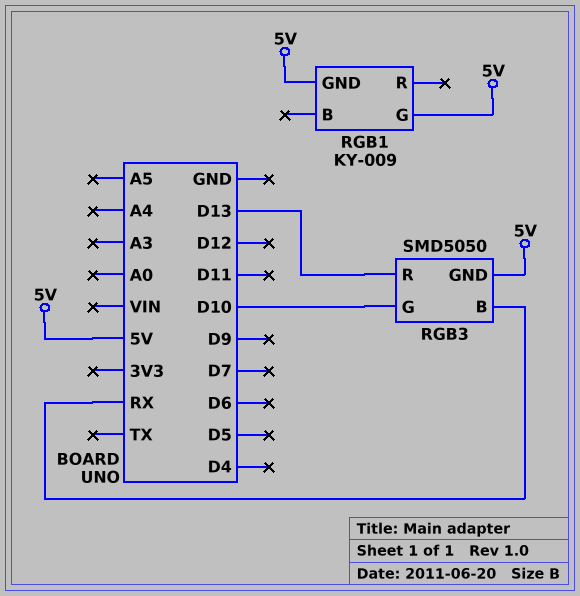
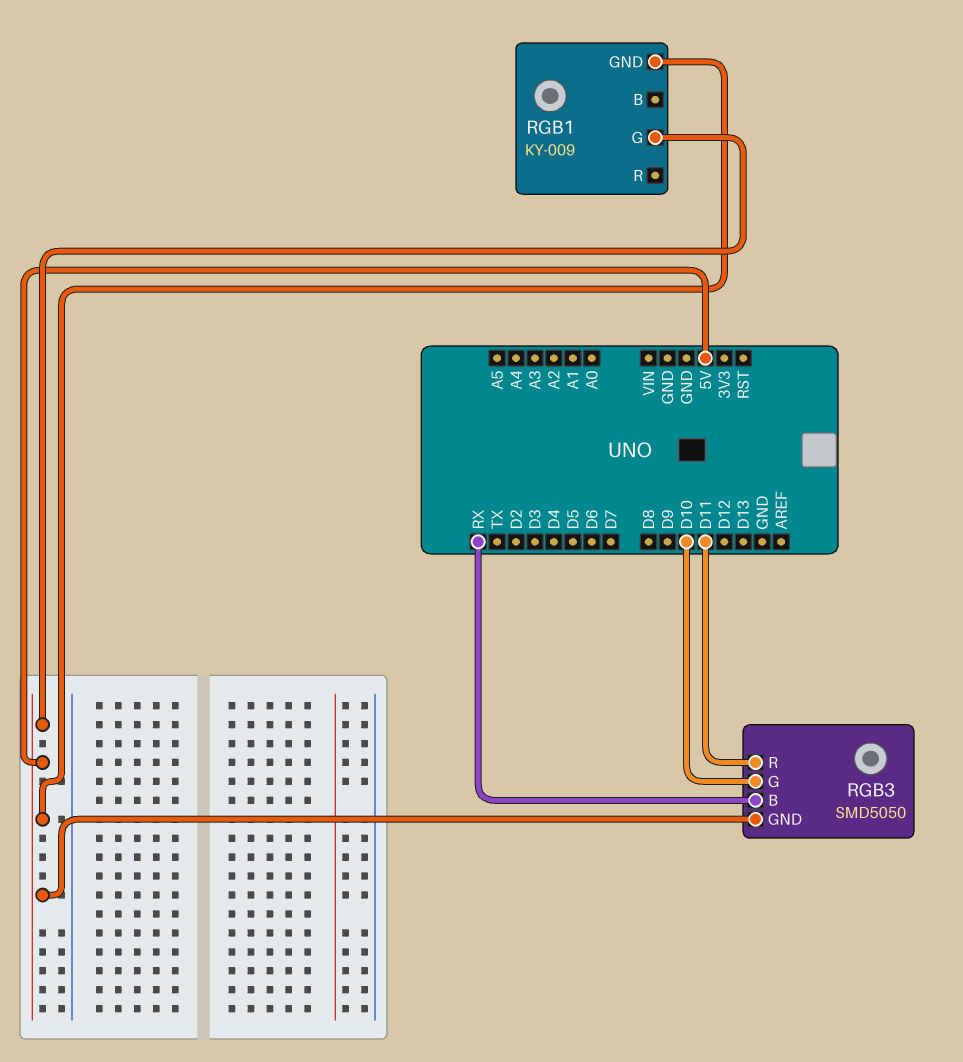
RGB3 pin R: D13 -> D11

